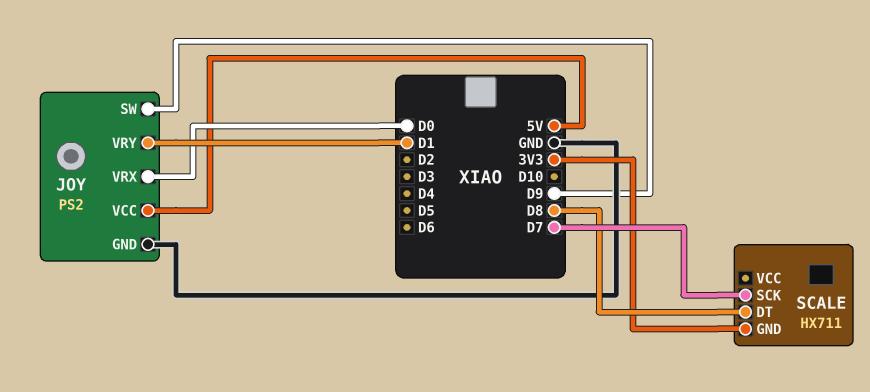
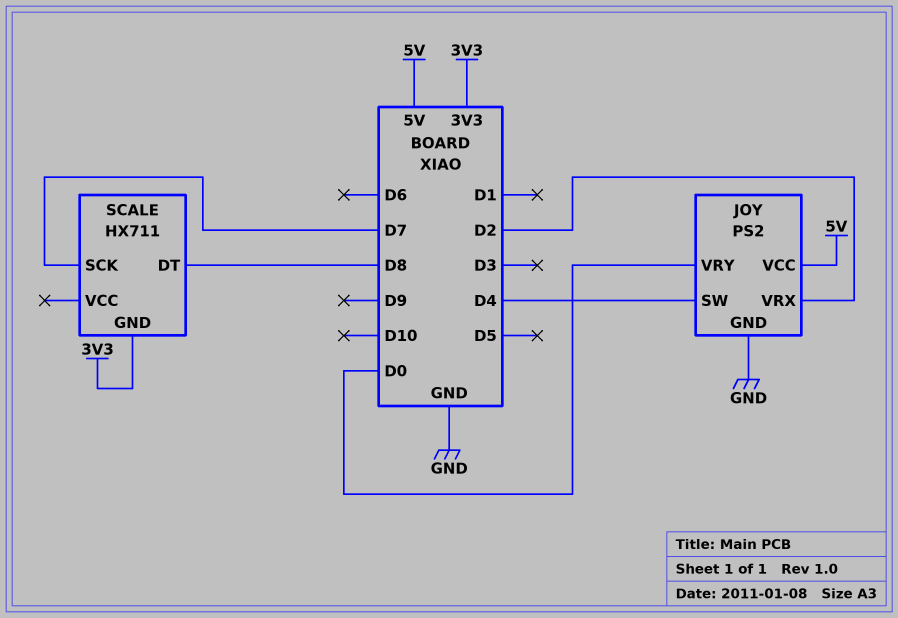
JOY pin SW: D9 -> D4
JOY pin VRX: D0 -> D2
JOY pin VRY: D1 -> D0

